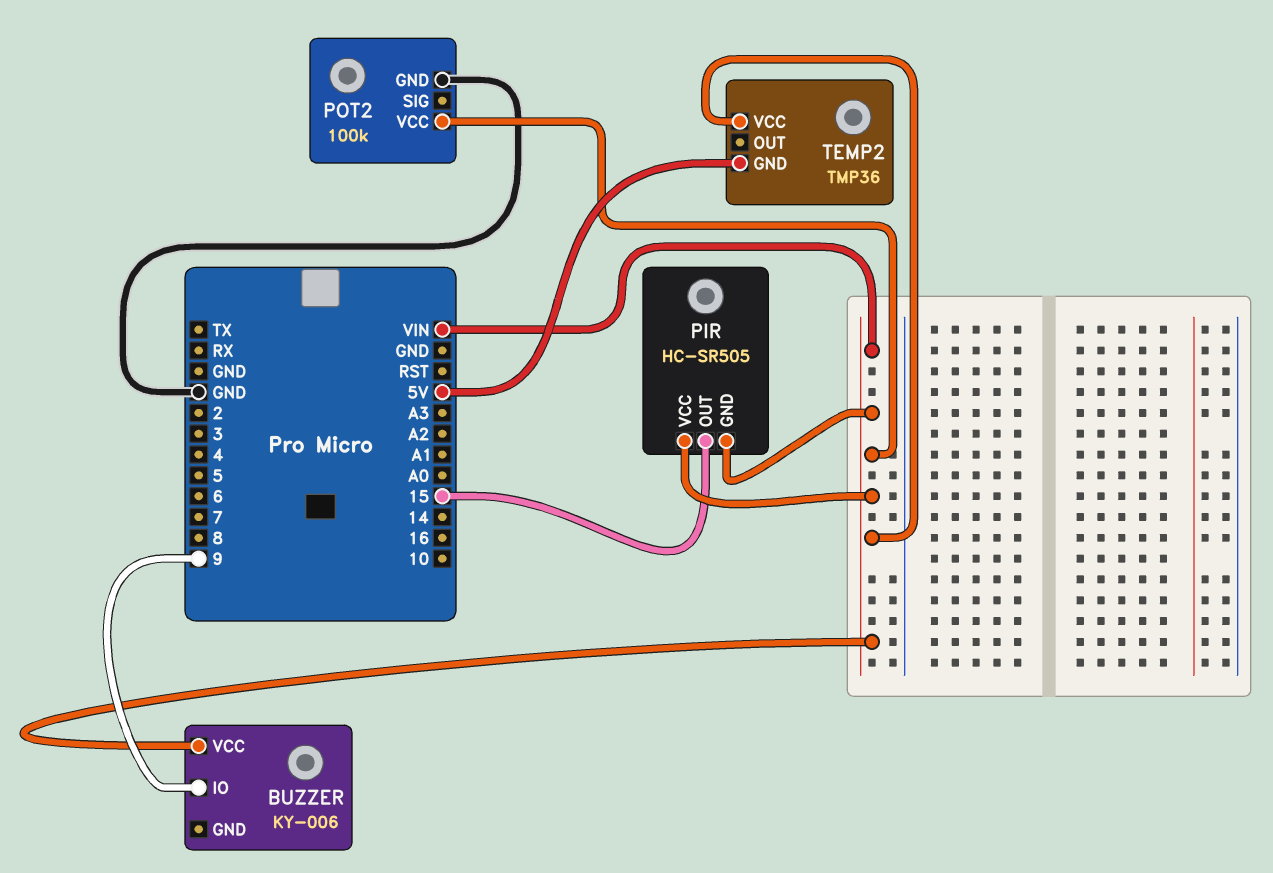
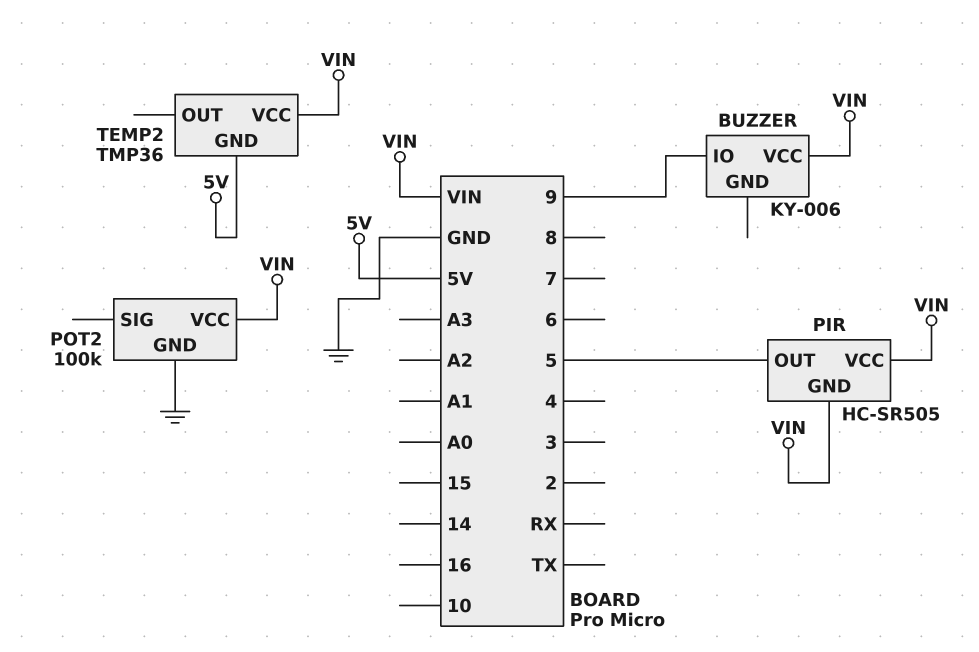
PIR pin OUT: 15 -> 5

